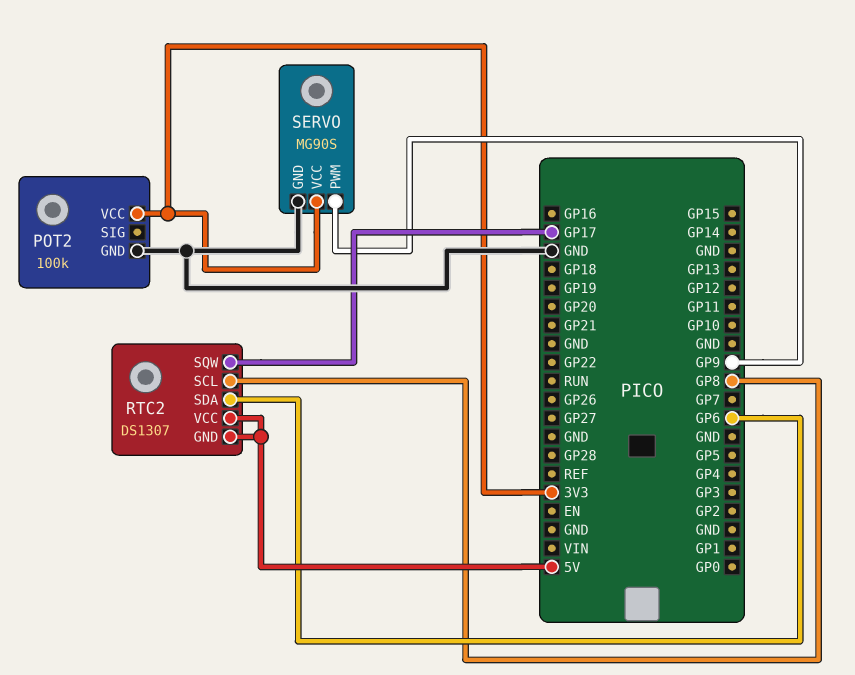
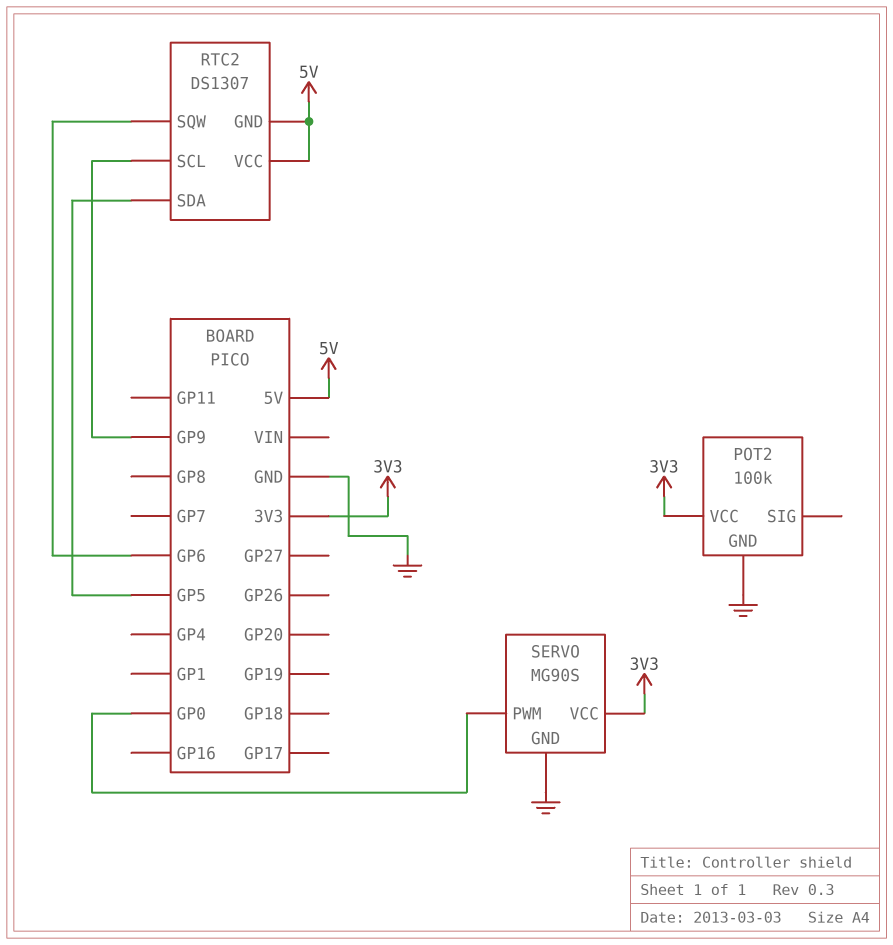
RTC2 pin SCL: GP8 -> GP9
RTC2 pin SDA: GP6 -> GP5
RTC2 pin SQW: GP17 -> GP6
SERVO pin PWM: GP9 -> GP0

